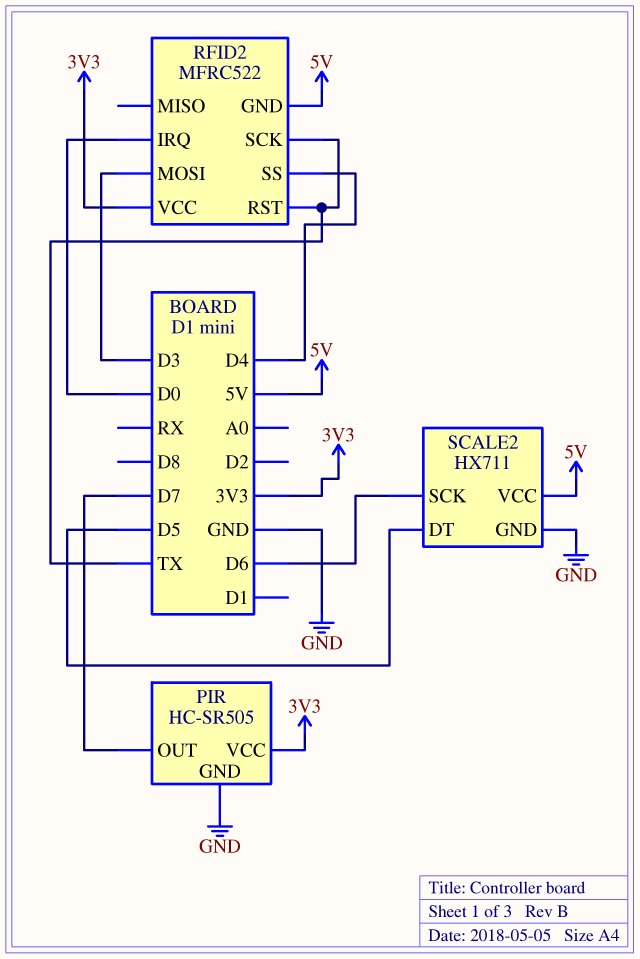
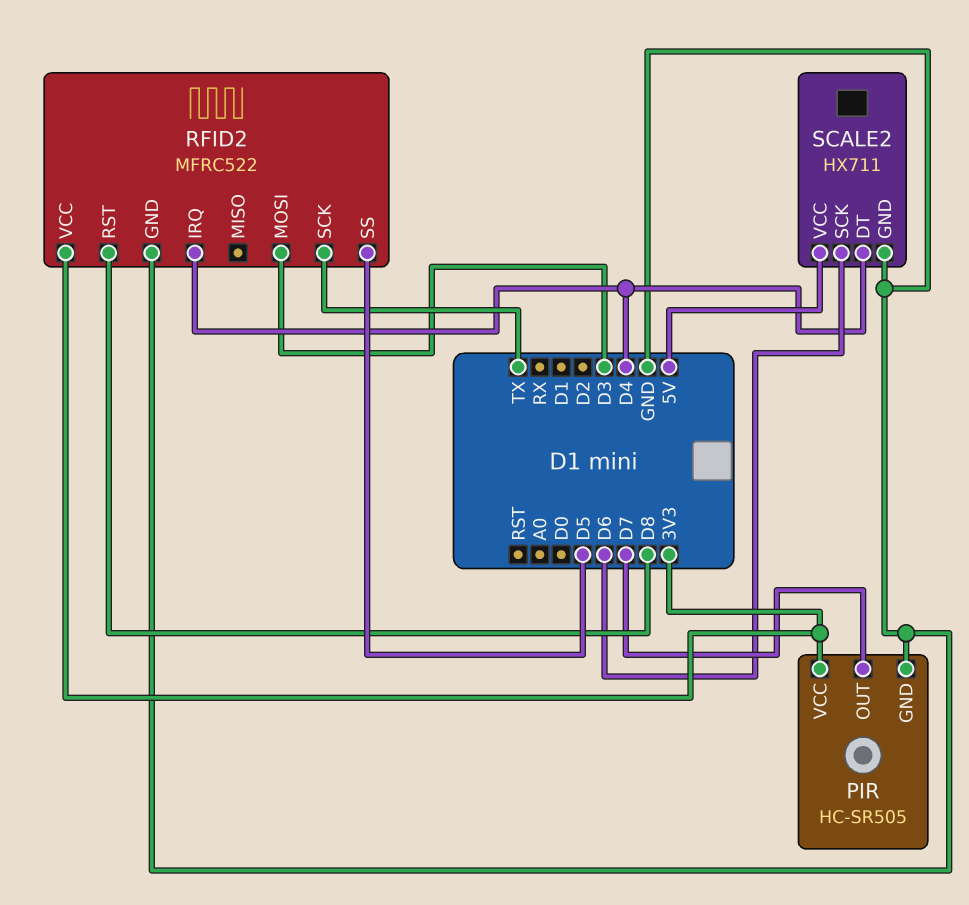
RFID2 pin GND: 5V -> GND
RFID2 pin IRQ: D0 -> D4
RFID2 pin RST: TX -> D8
RFID2 pin SS: D4 -> D5
SCALE2 pin DT: D5 -> D4

